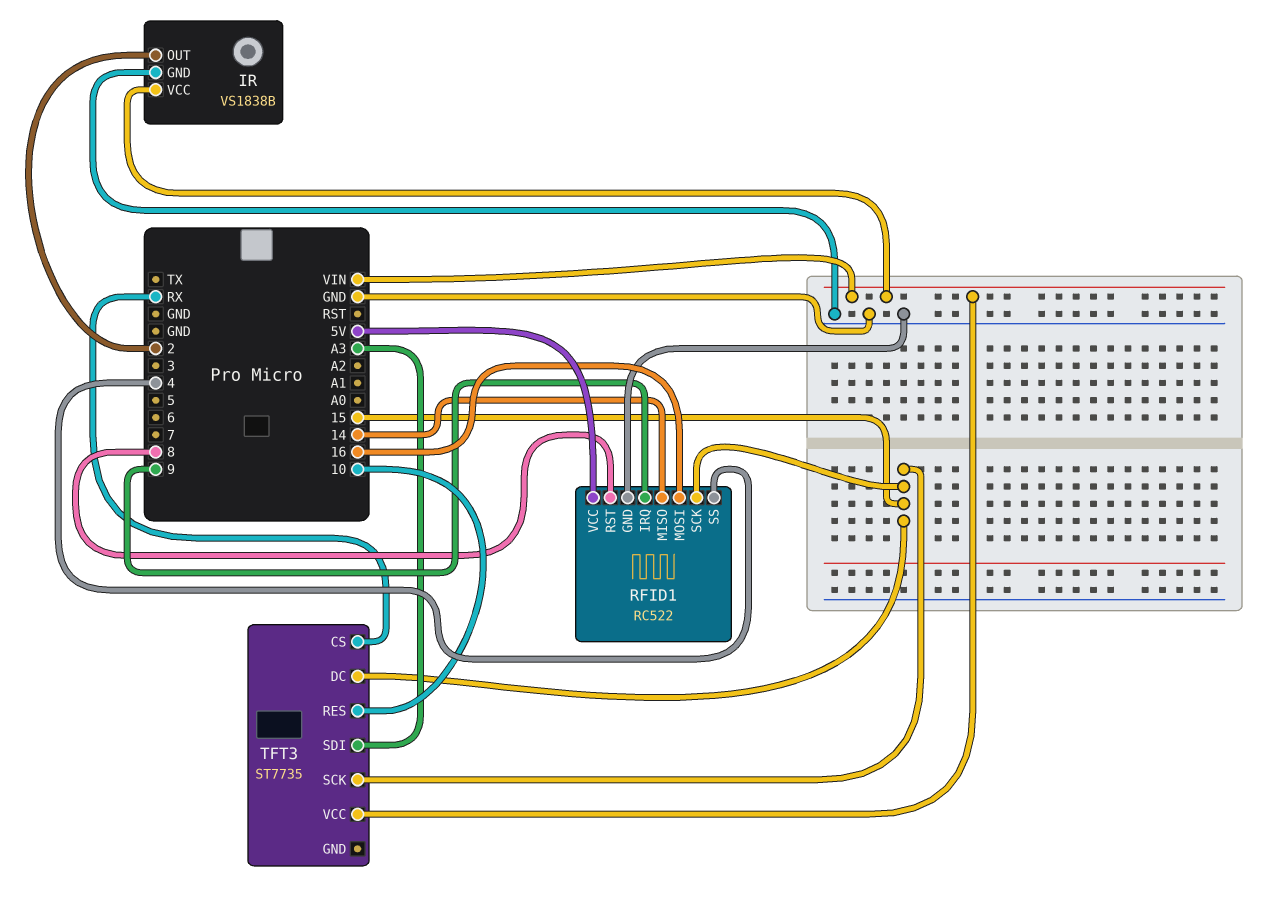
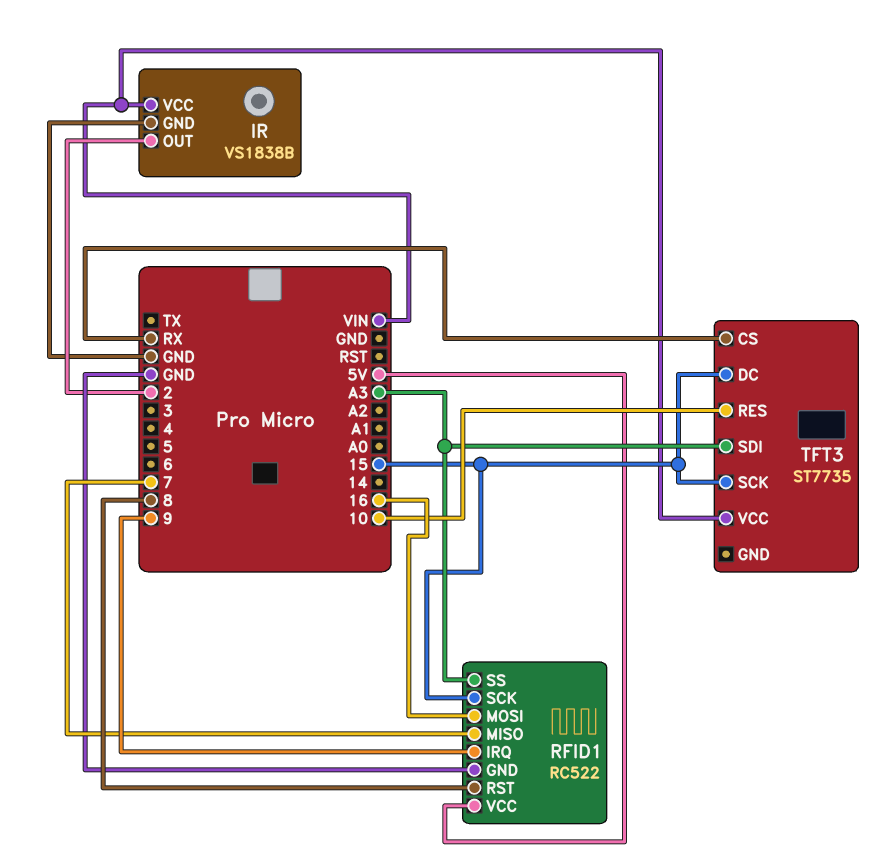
RFID1 pin MISO: 14 -> 7
RFID1 pin SS: 4 -> A3

